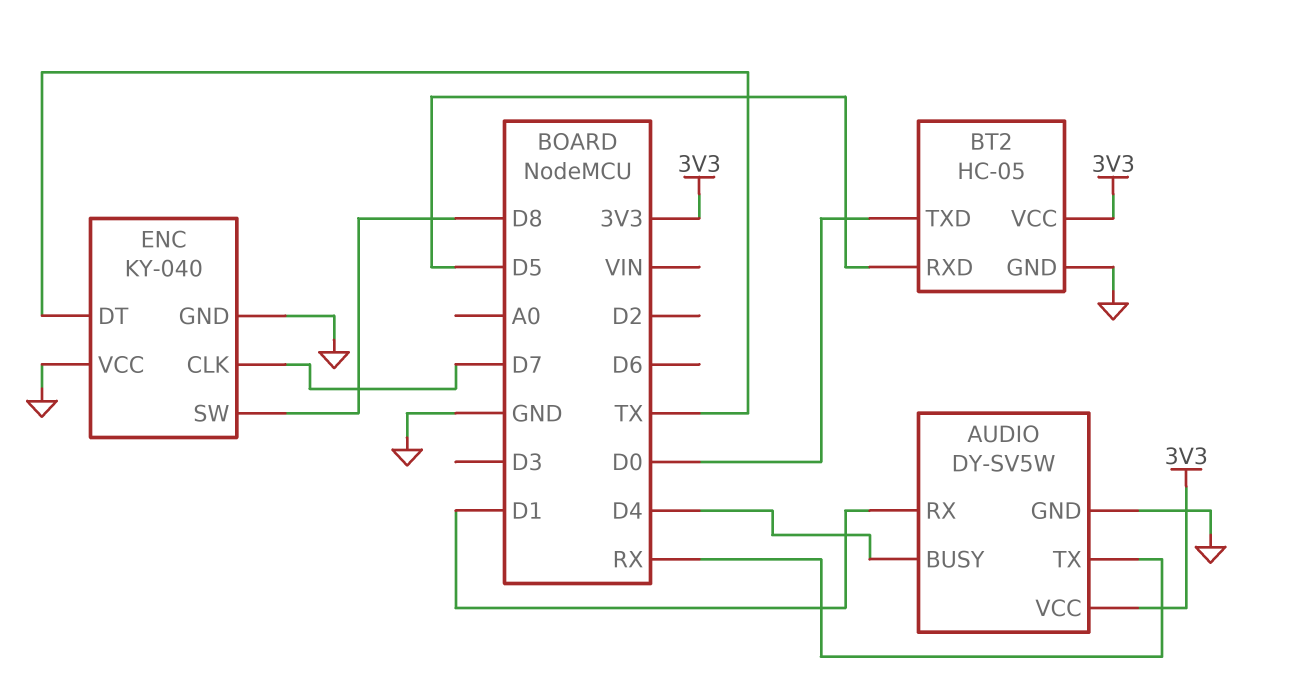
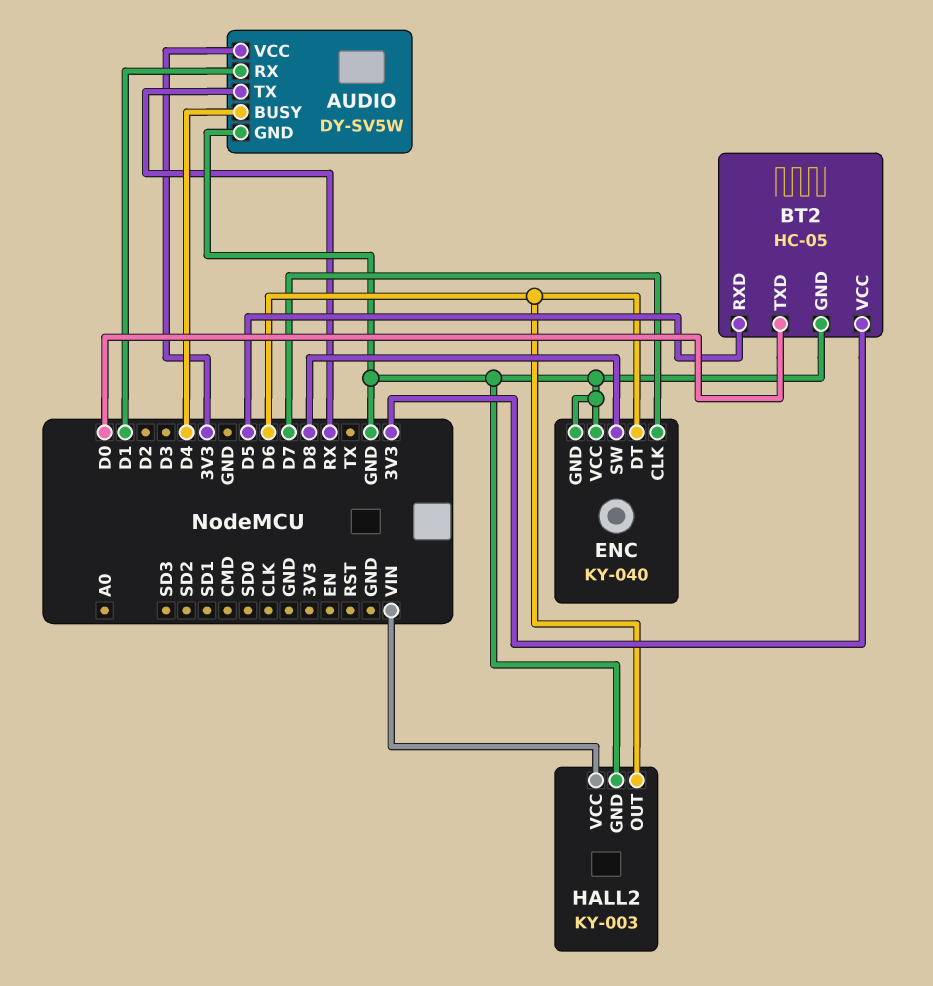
ENC pin DT: TX -> D6
HALL2: none -> KY-003
HALL2 pin GND: none -> GND
HALL2 pin OUT: none -> D6
HALL2 pin VCC: none -> VIN

